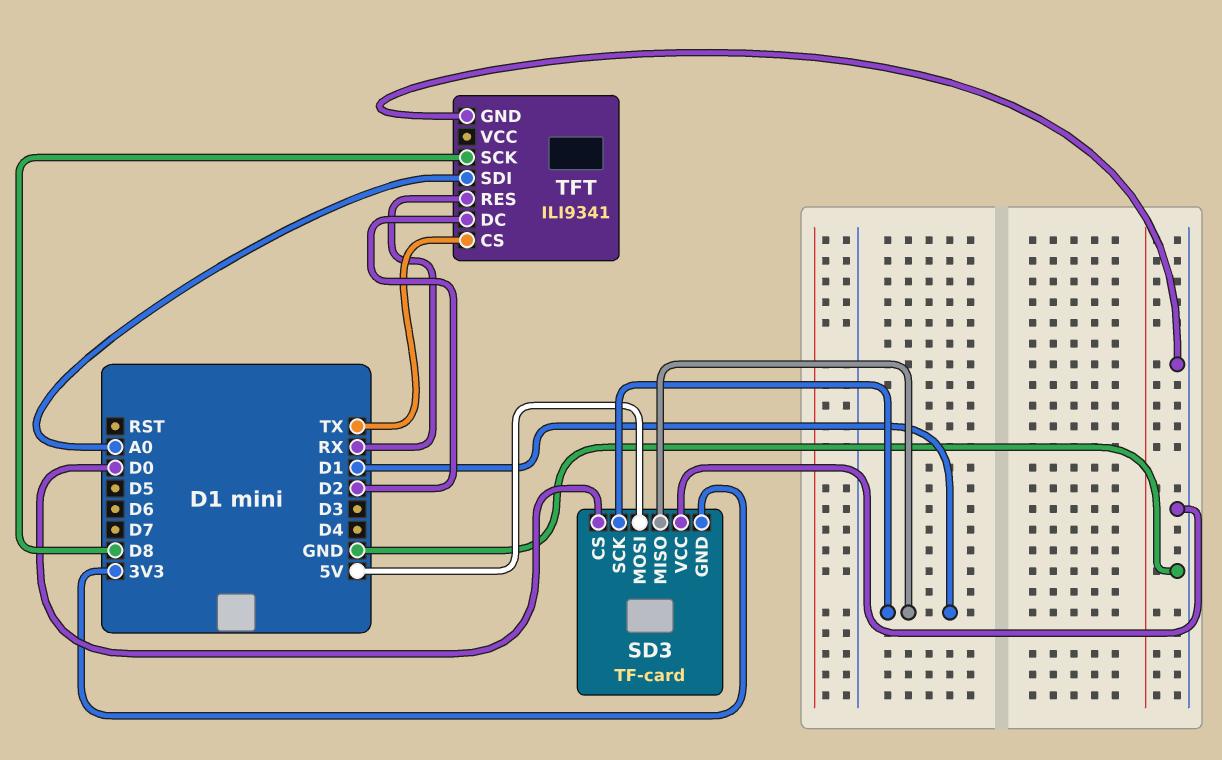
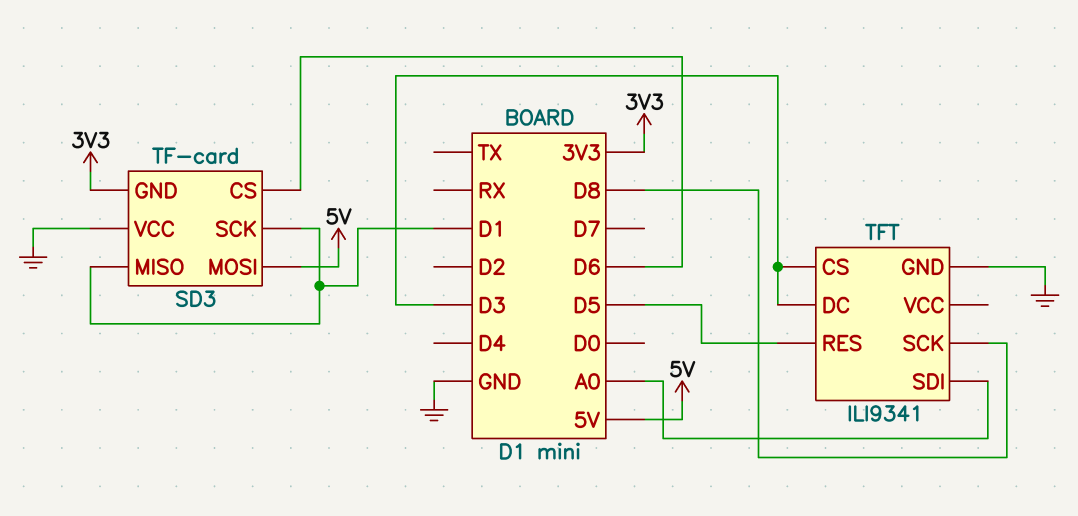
SD3 pin CS: D0 -> D6
TFT pin CS: TX -> D3
TFT pin DC: D2 -> D3
TFT pin RES: RX -> D5

